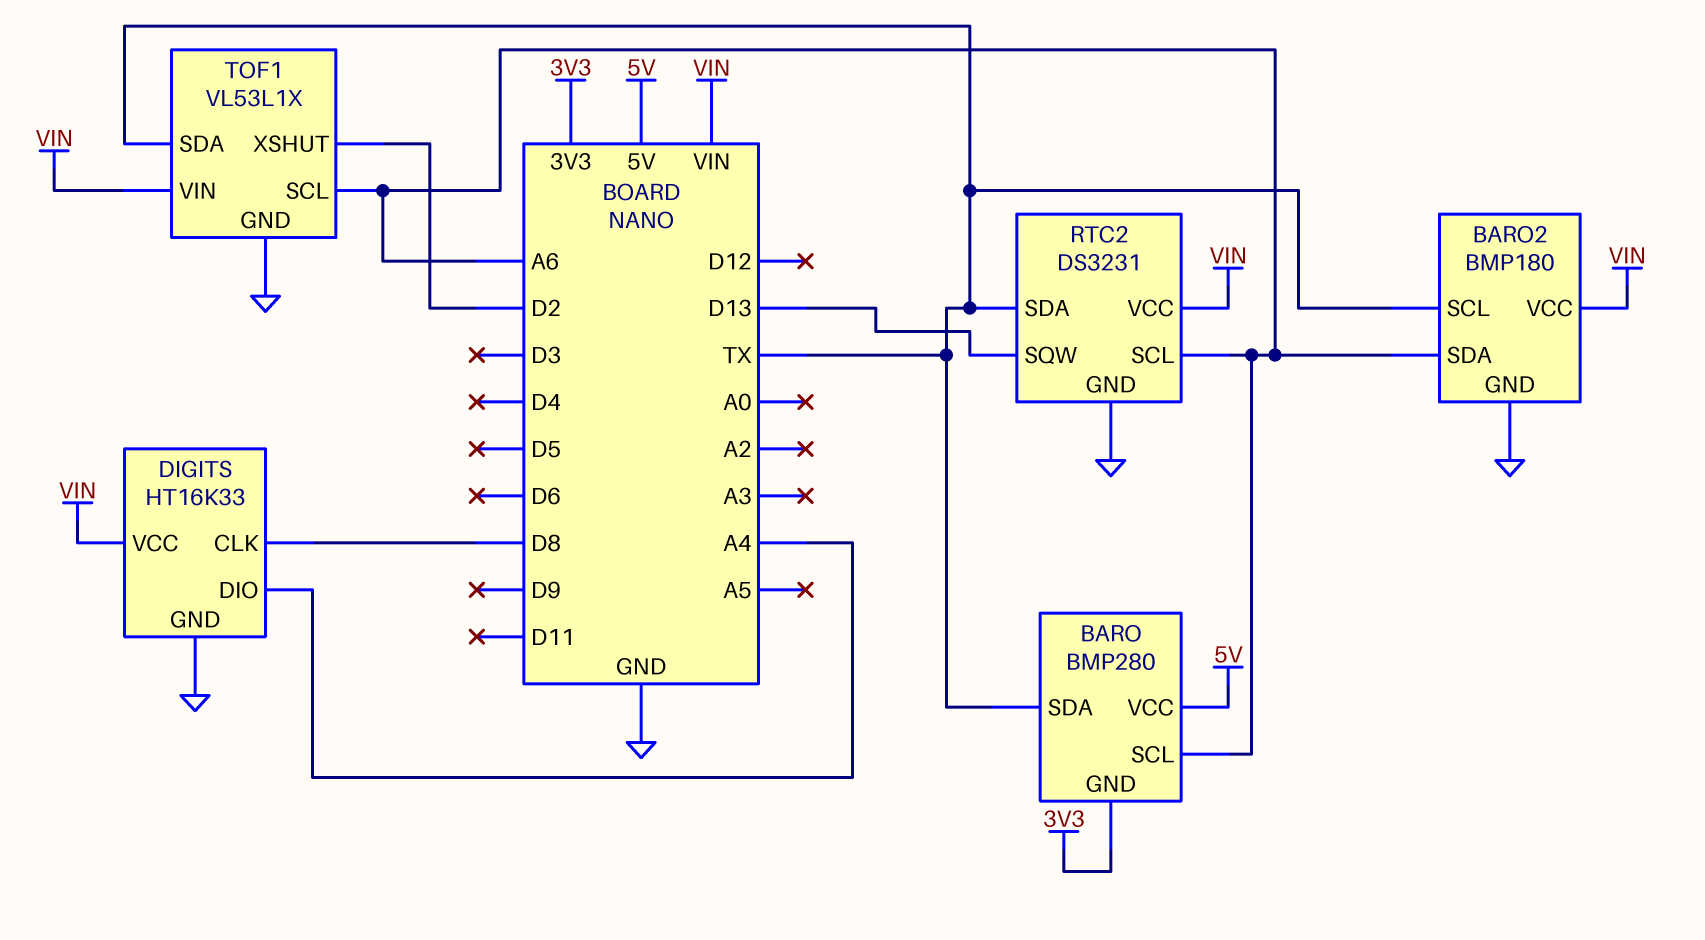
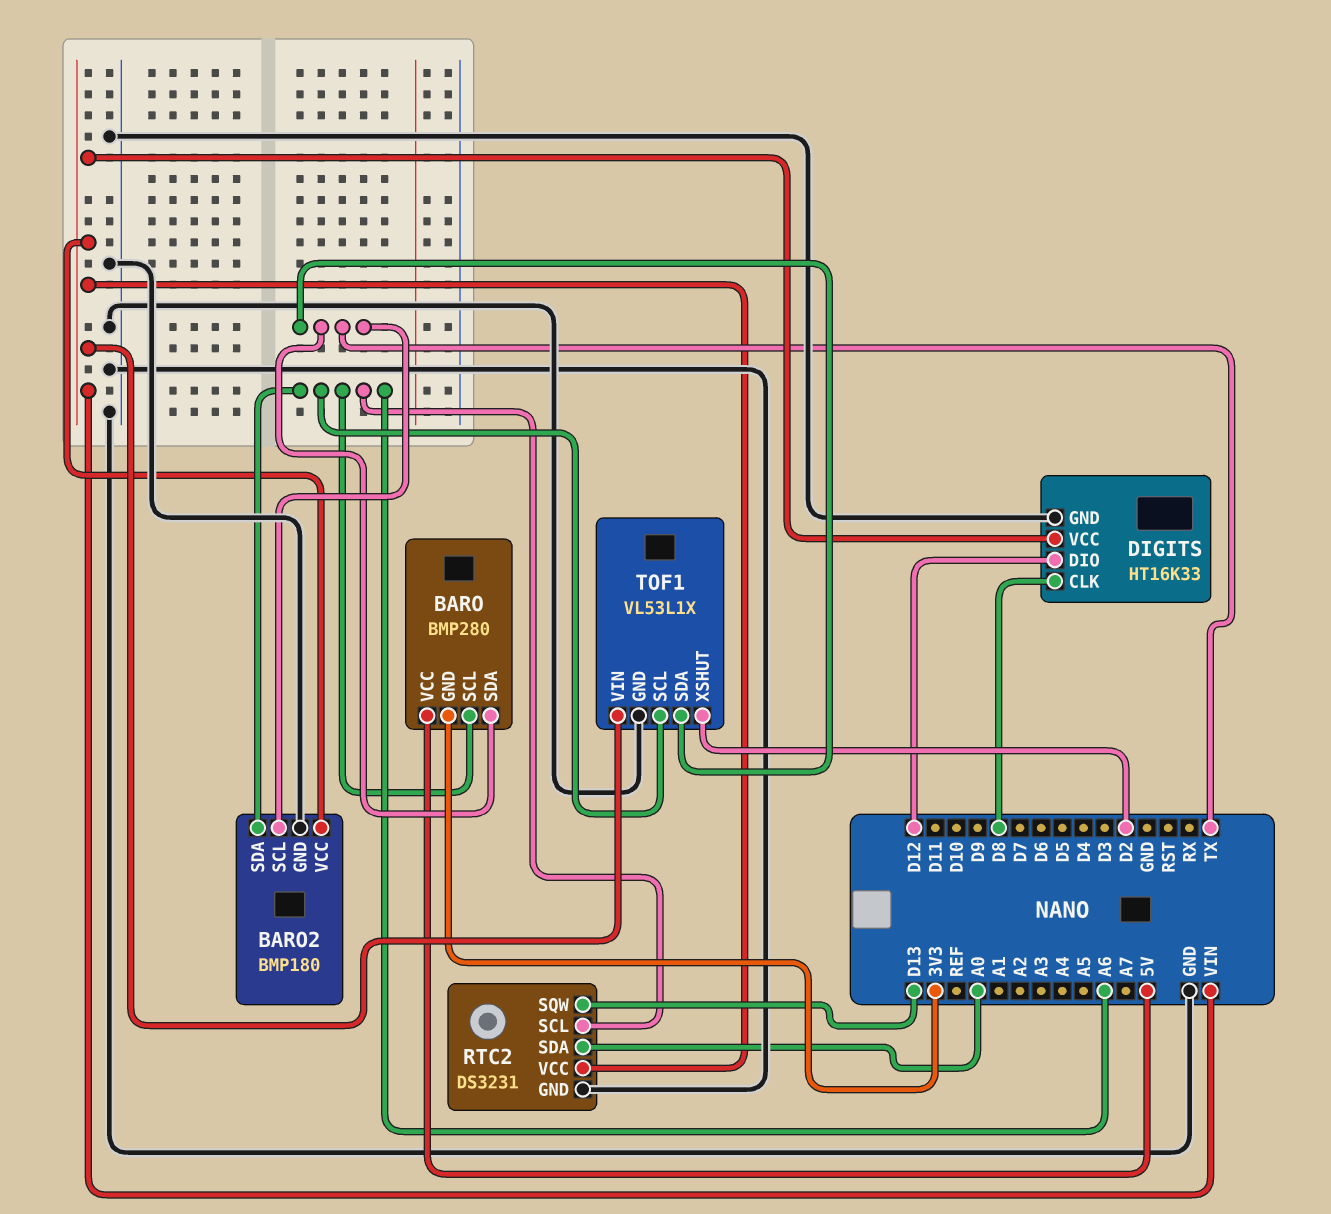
DIGITS pin DIO: A4 -> D12
RTC2 pin SDA: TX -> A0

